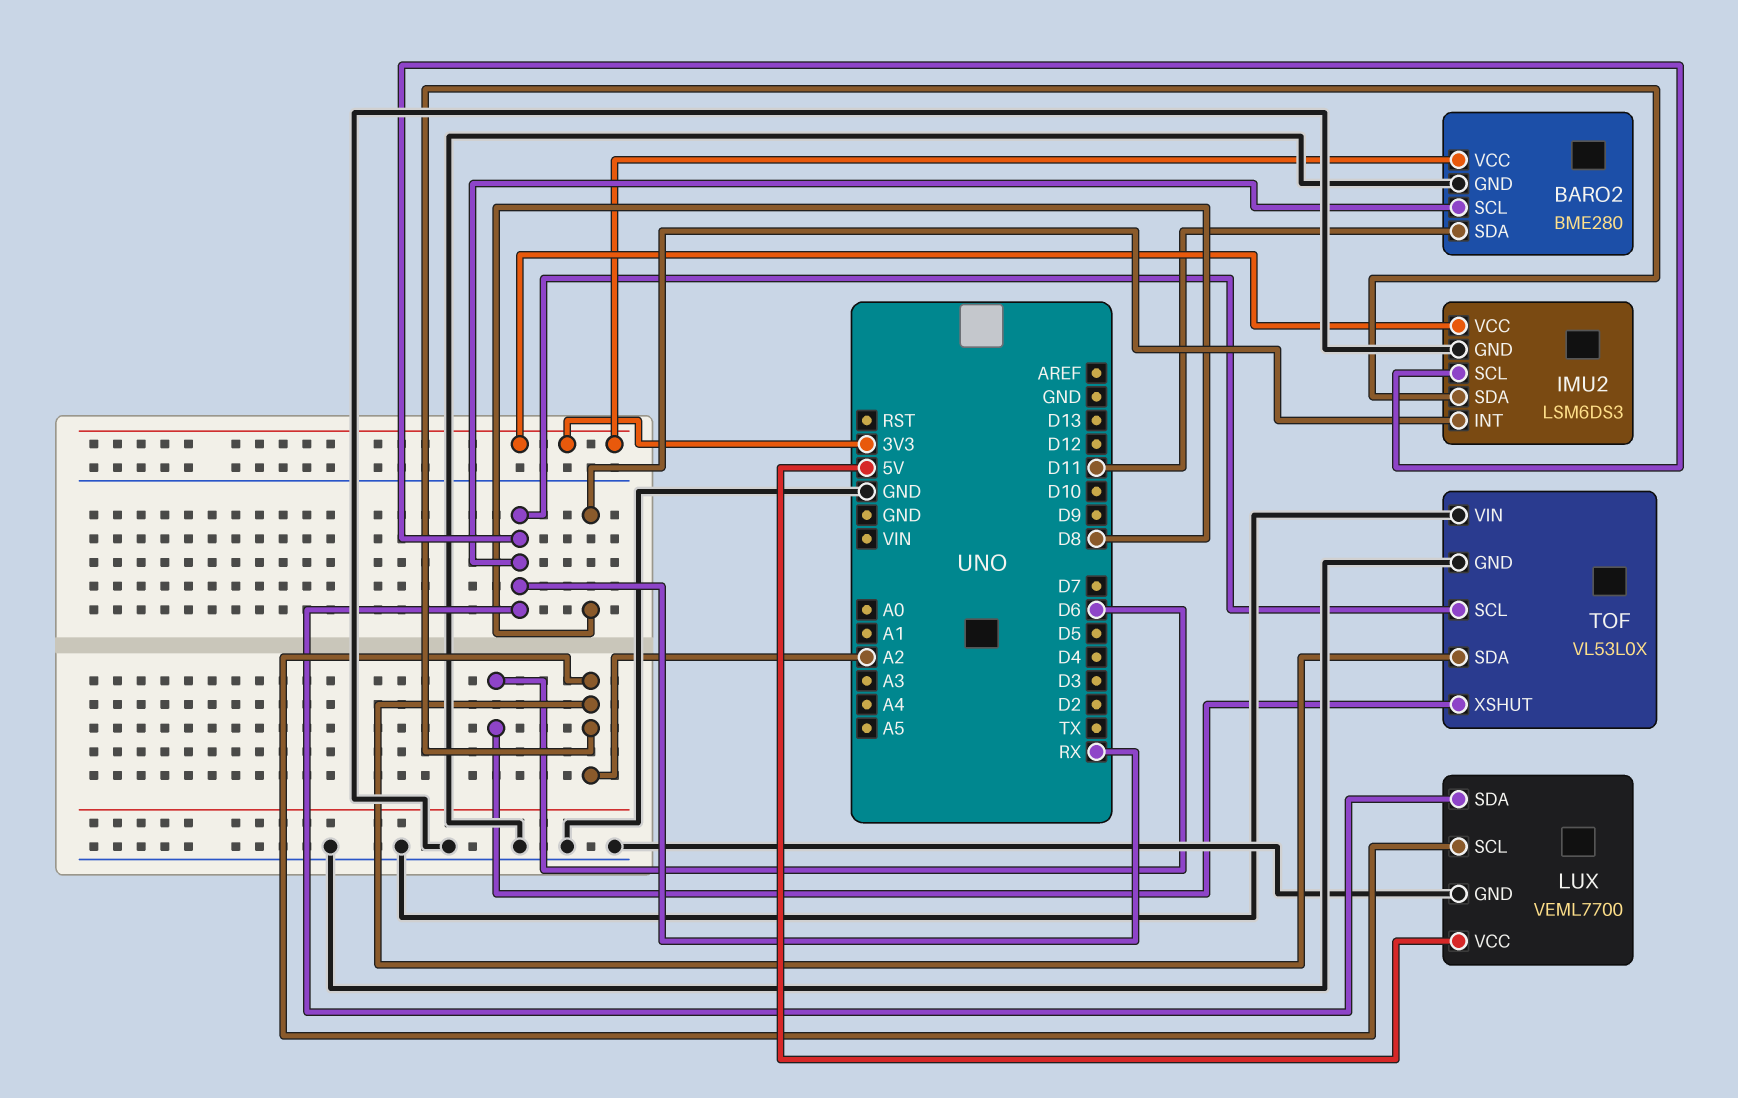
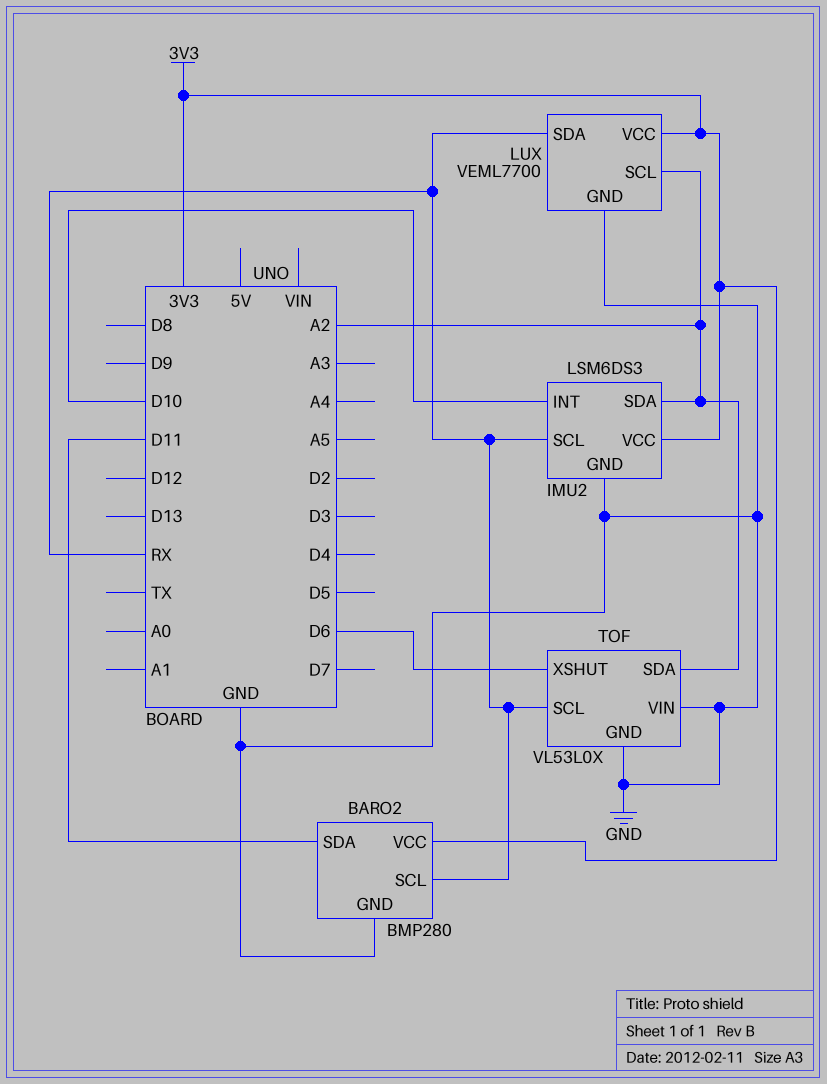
BARO2: BME280 -> BMP280
IMU2 pin INT: D8 -> D10
LUX pin VCC: 5V -> 3V3

